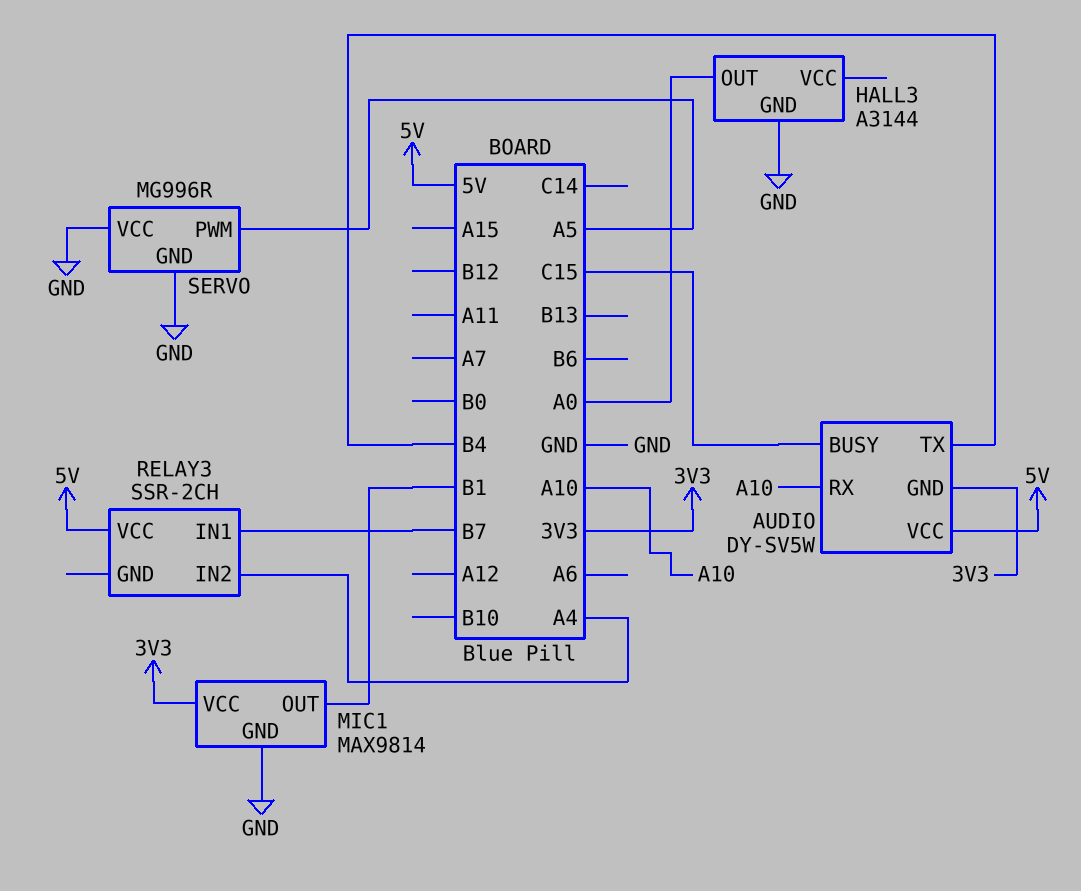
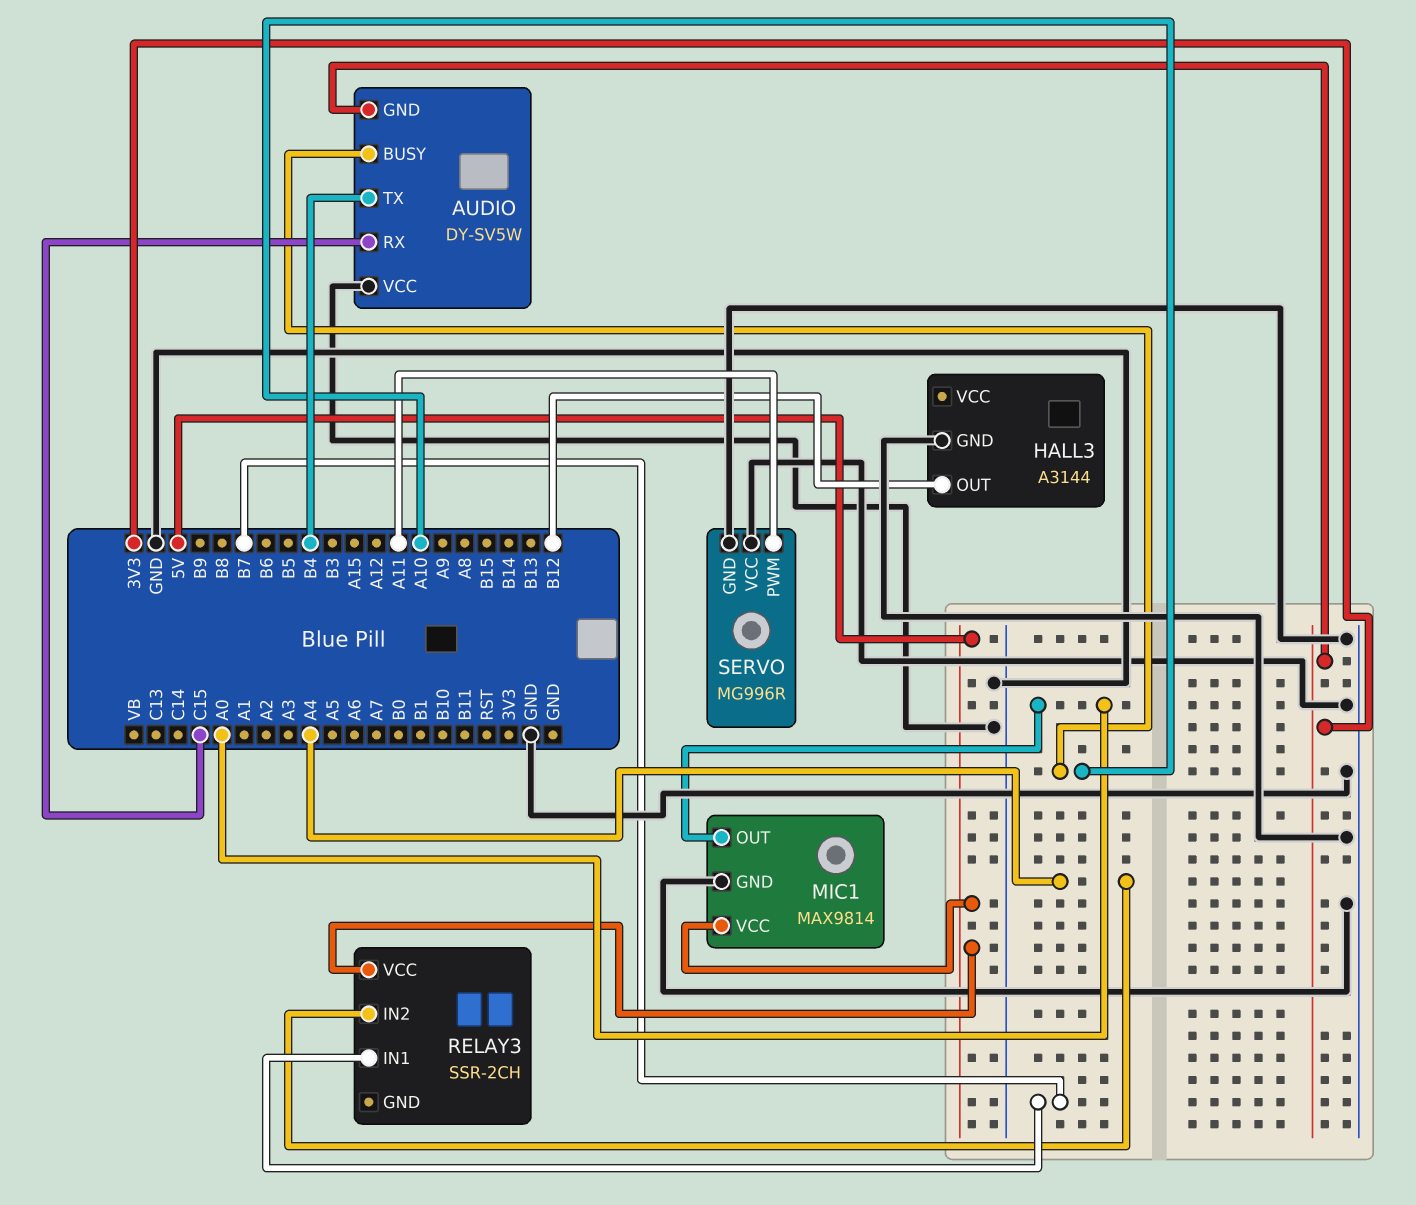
AUDIO pin BUSY: C15 -> A10
AUDIO pin RX: A10 -> C15
AUDIO pin VCC: 5V -> GND
HALL3 pin OUT: A0 -> B12
MIC1 pin OUT: B1 -> A0
MIC1 pin VCC: 3V3 -> 5V
SERVO pin PWM: A5 -> A11

